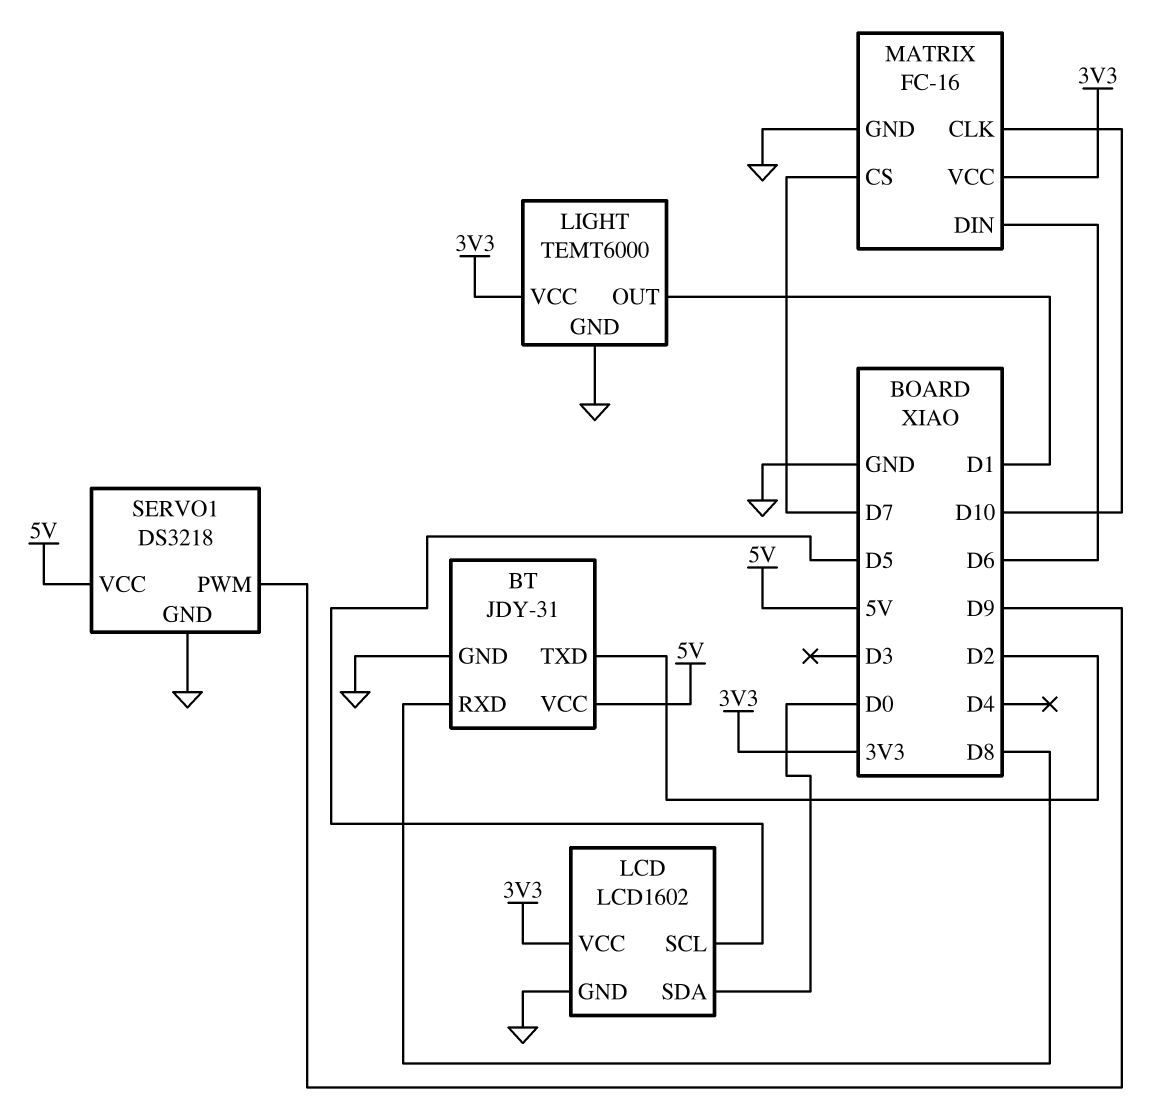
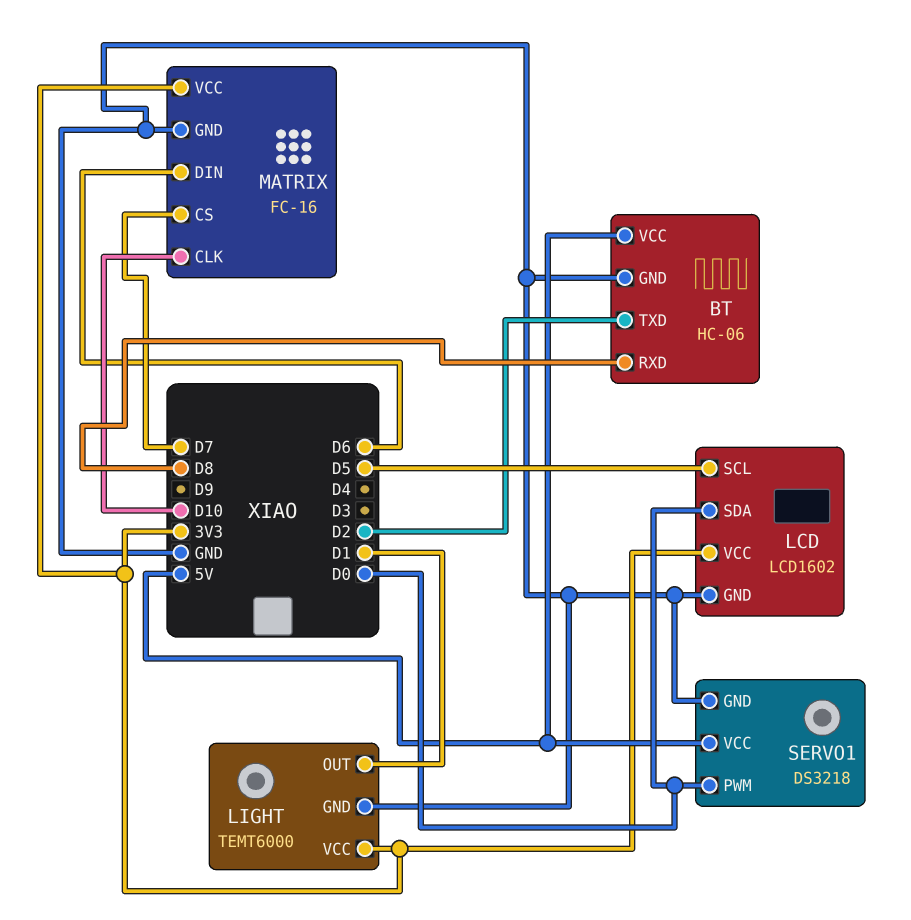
BT: JDY-31 -> HC-06
SERVO1 pin PWM: D9 -> D0

